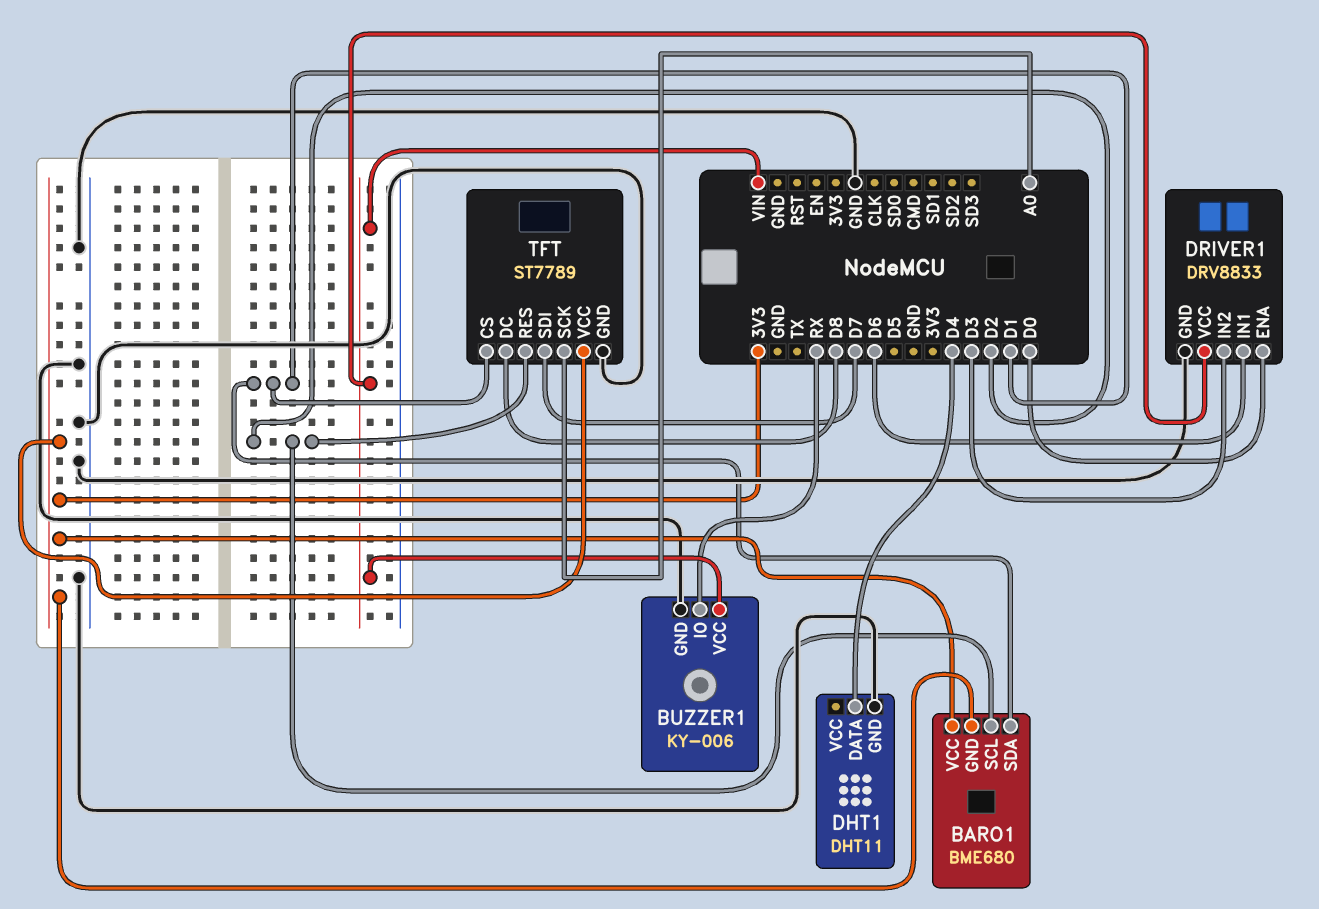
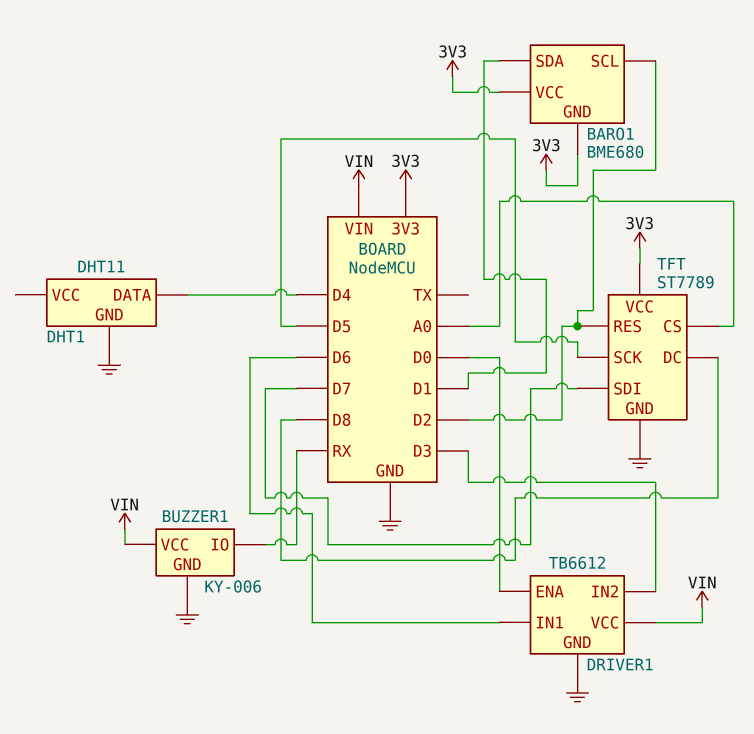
DRIVER1: DRV8833 -> TB6612
TFT pin CS: D1 -> A0
TFT pin SCK: A0 -> D5

